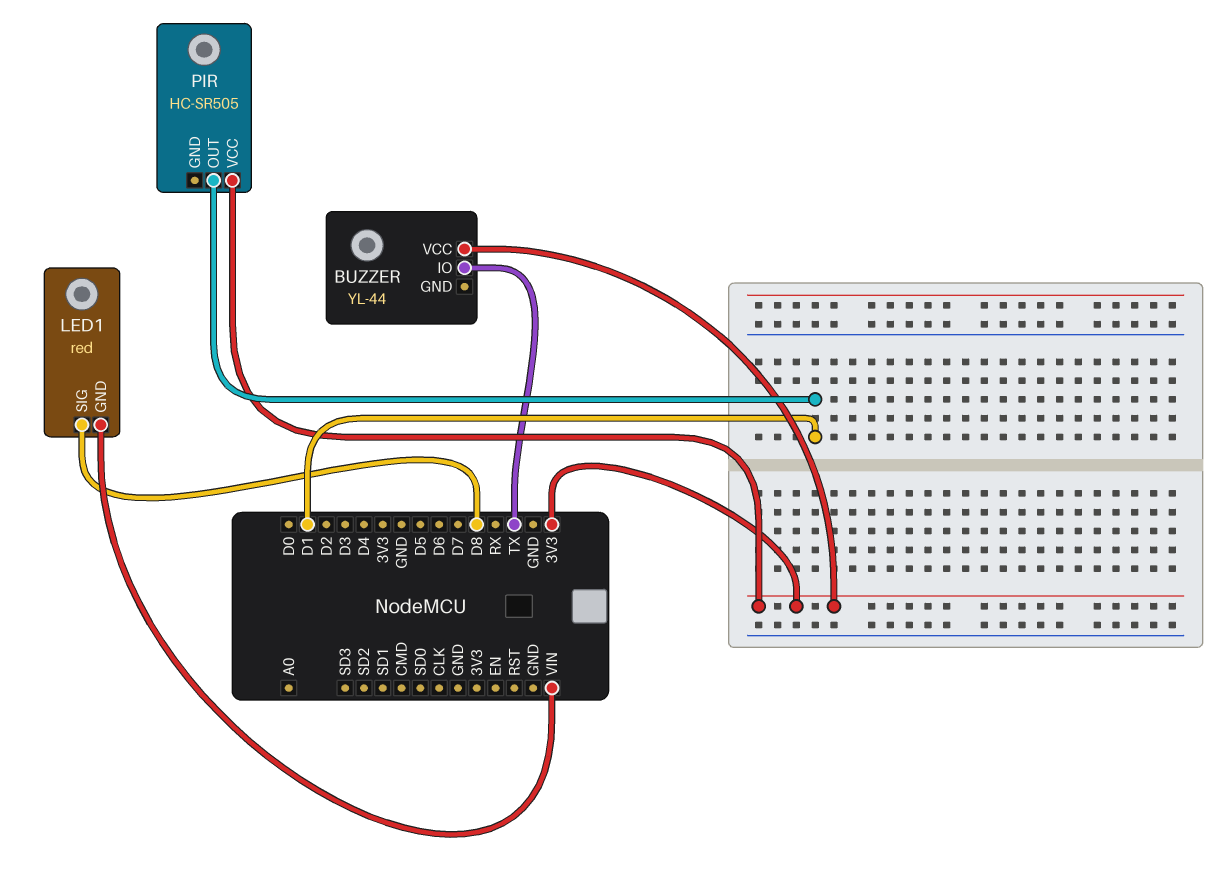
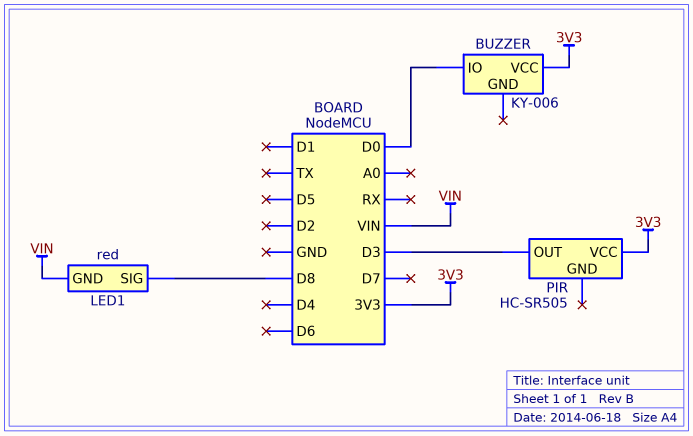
BUZZER: YL-44 -> KY-006
BUZZER pin IO: TX -> D0
PIR pin OUT: D1 -> D3

